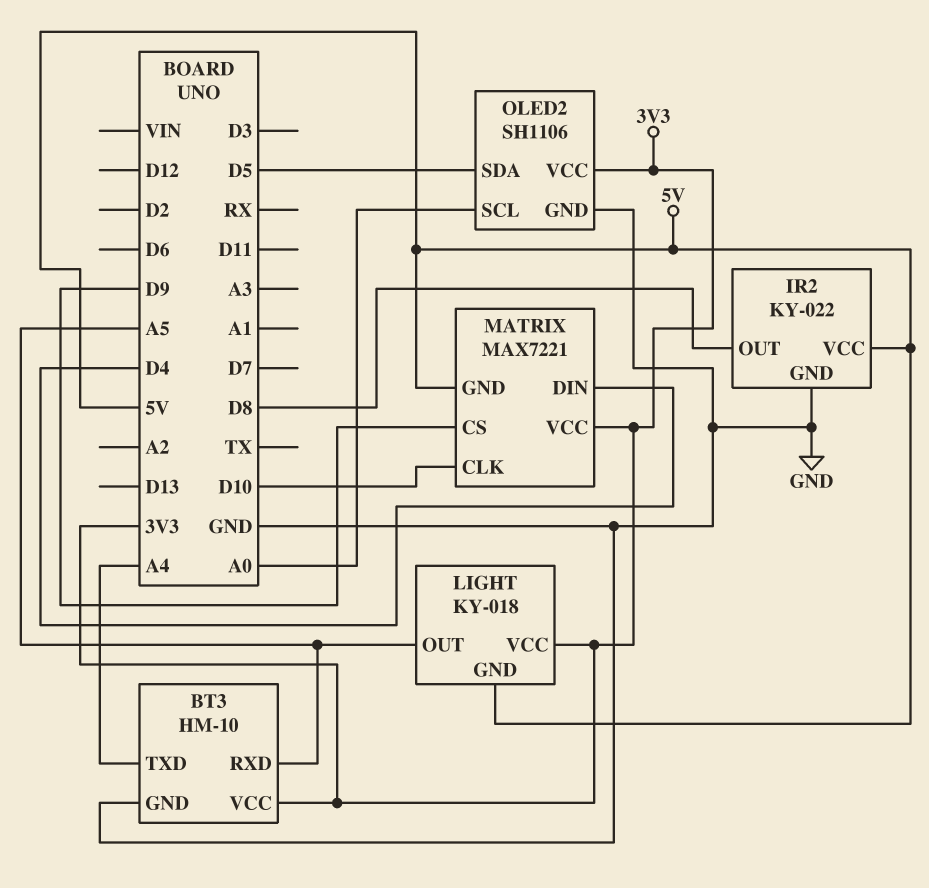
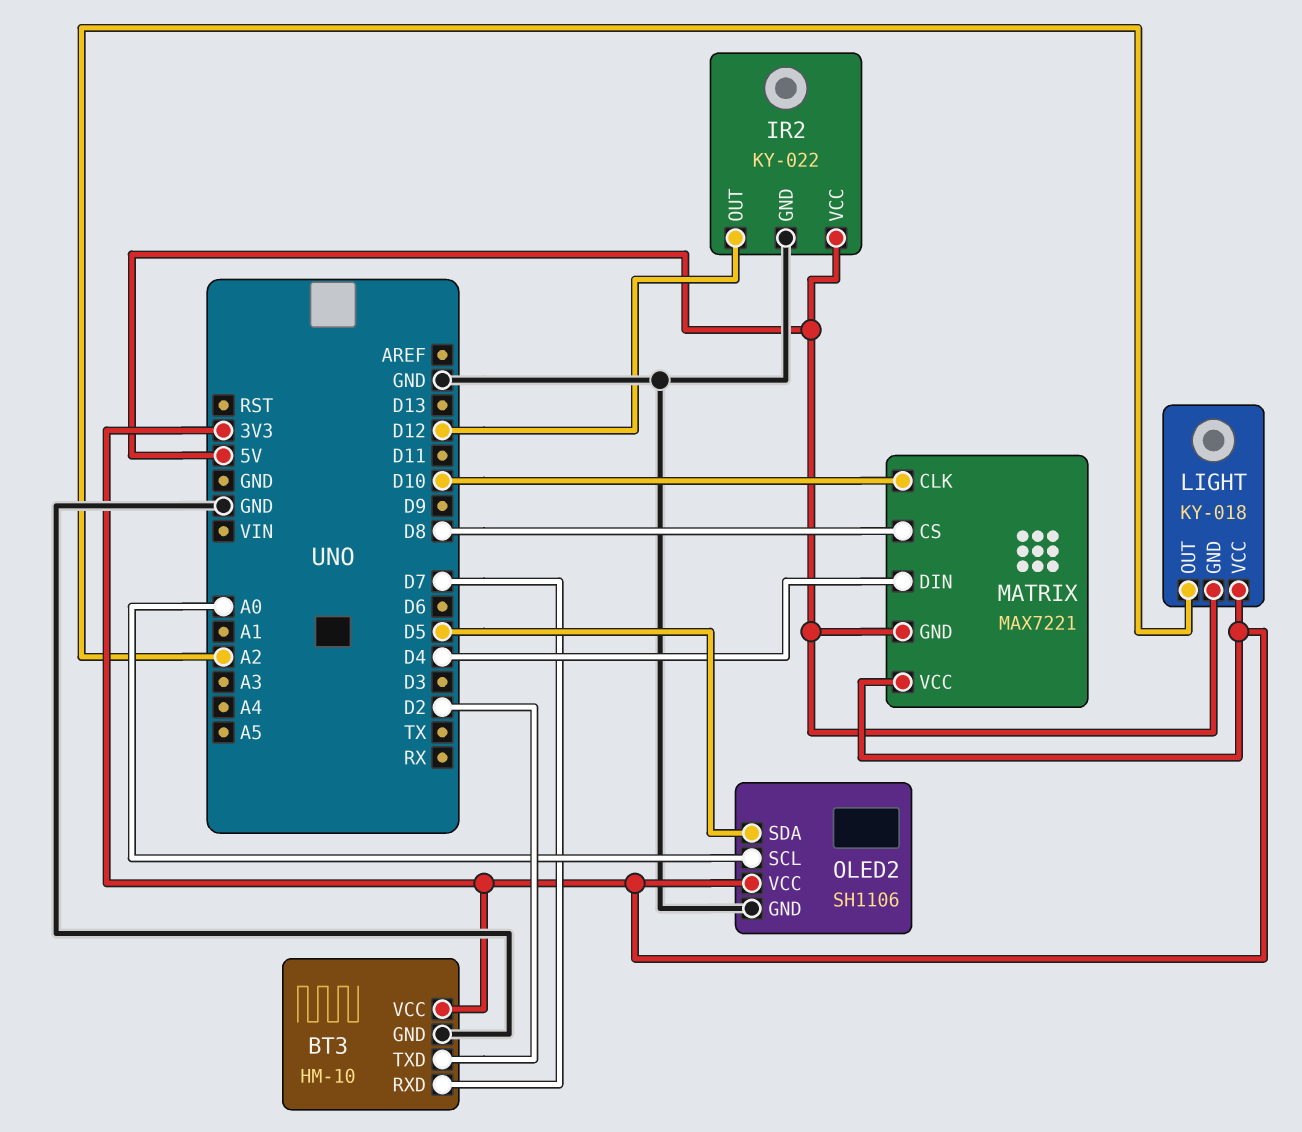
BT3 pin RXD: A5 -> D7
BT3 pin TXD: A4 -> D2
IR2 pin OUT: D8 -> D12
LIGHT pin OUT: A5 -> A2
MATRIX pin CS: D9 -> D8

